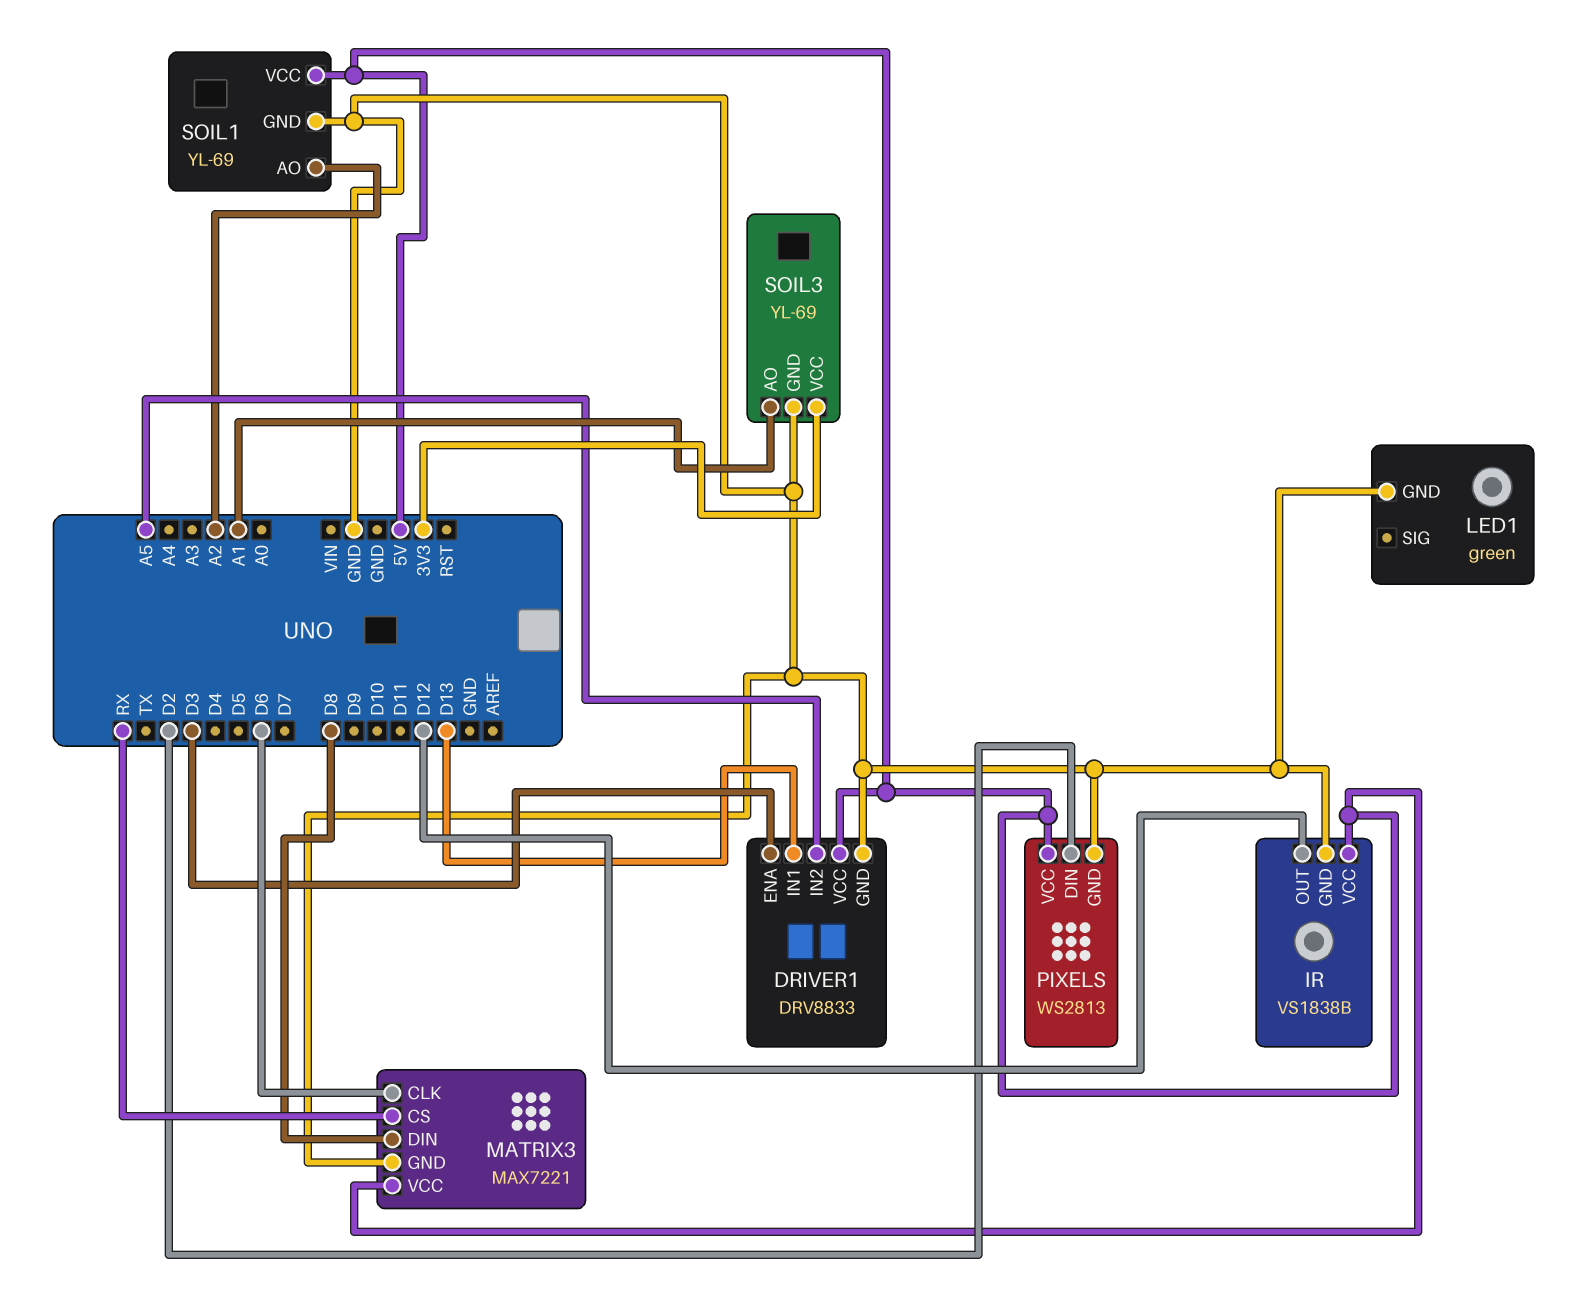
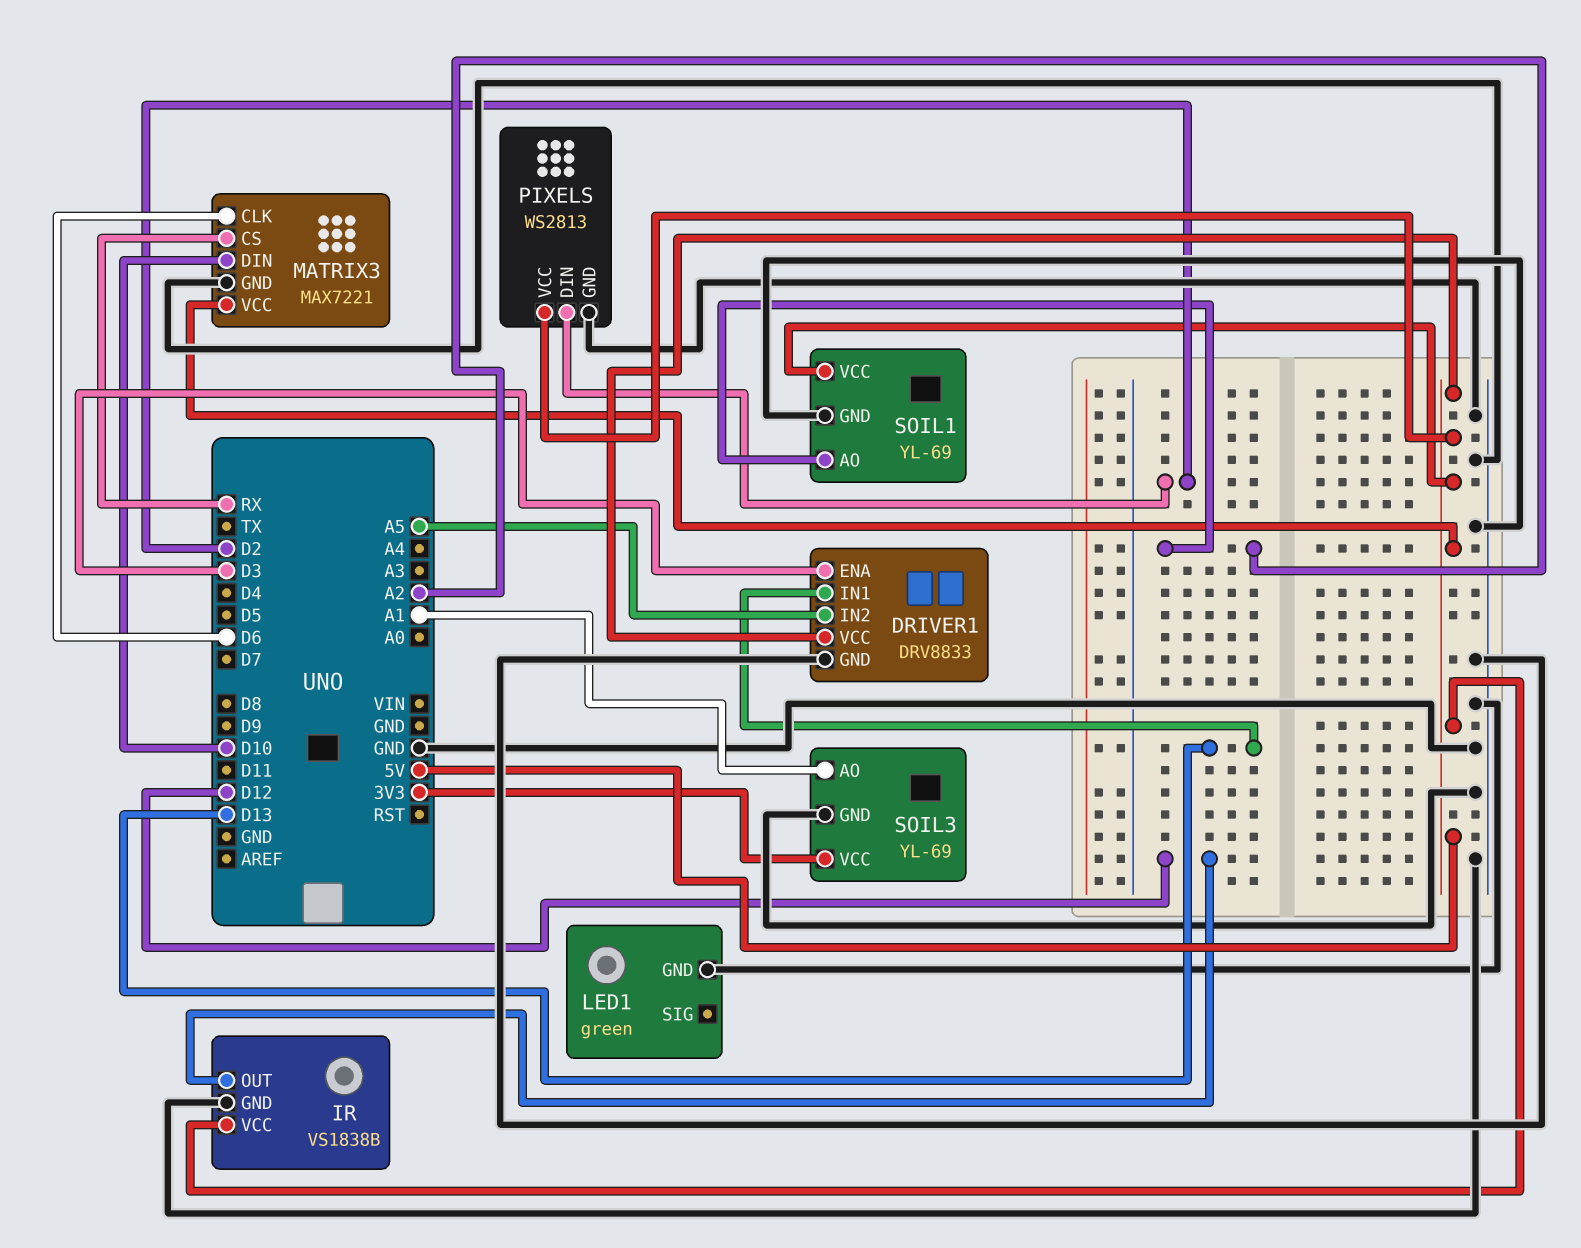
MATRIX3 pin DIN: D8 -> D10

